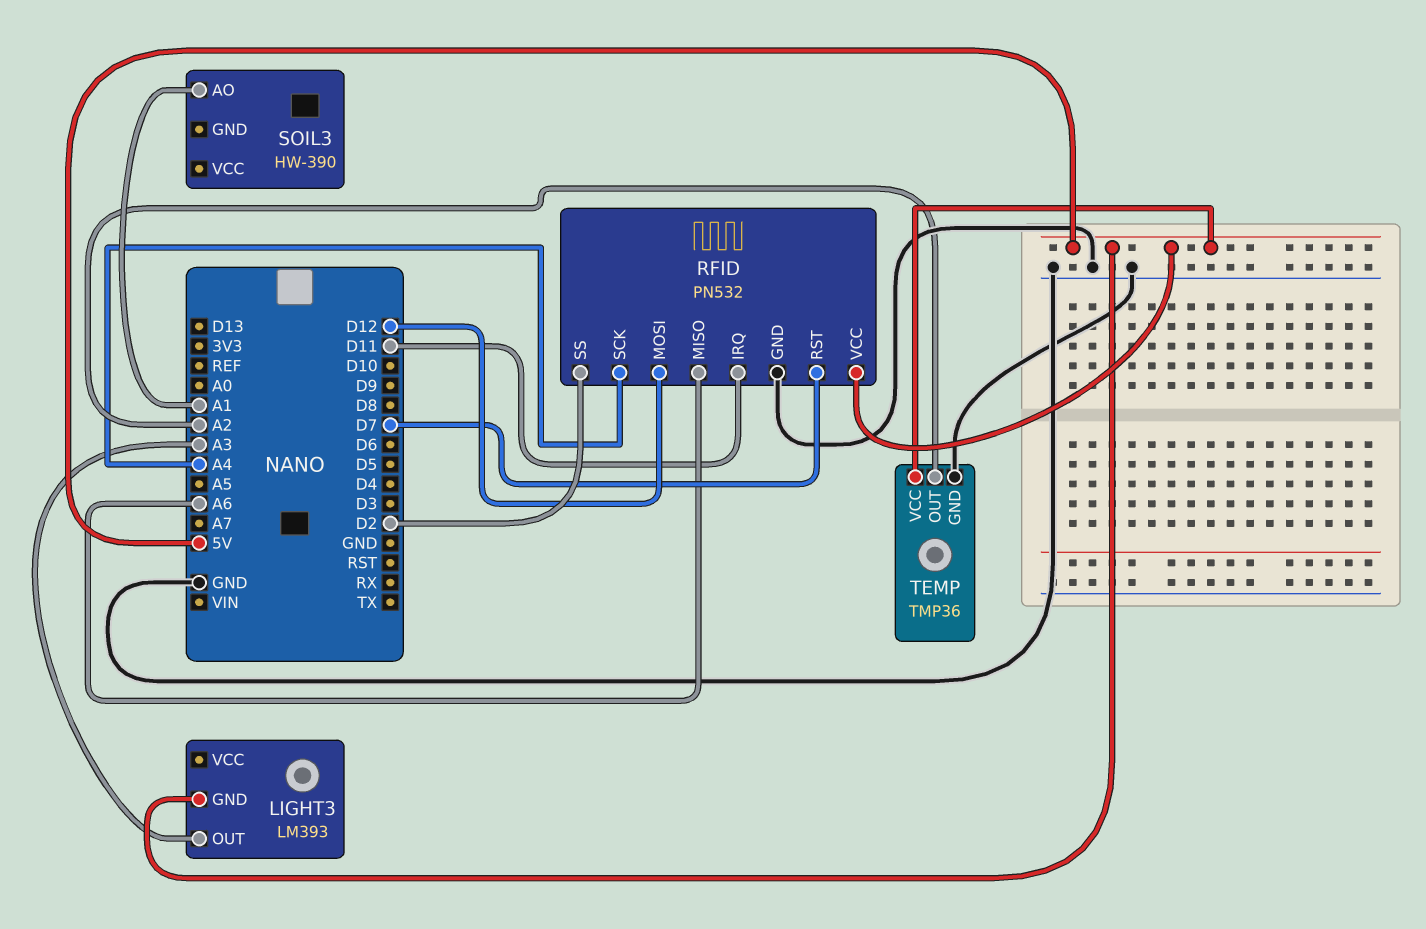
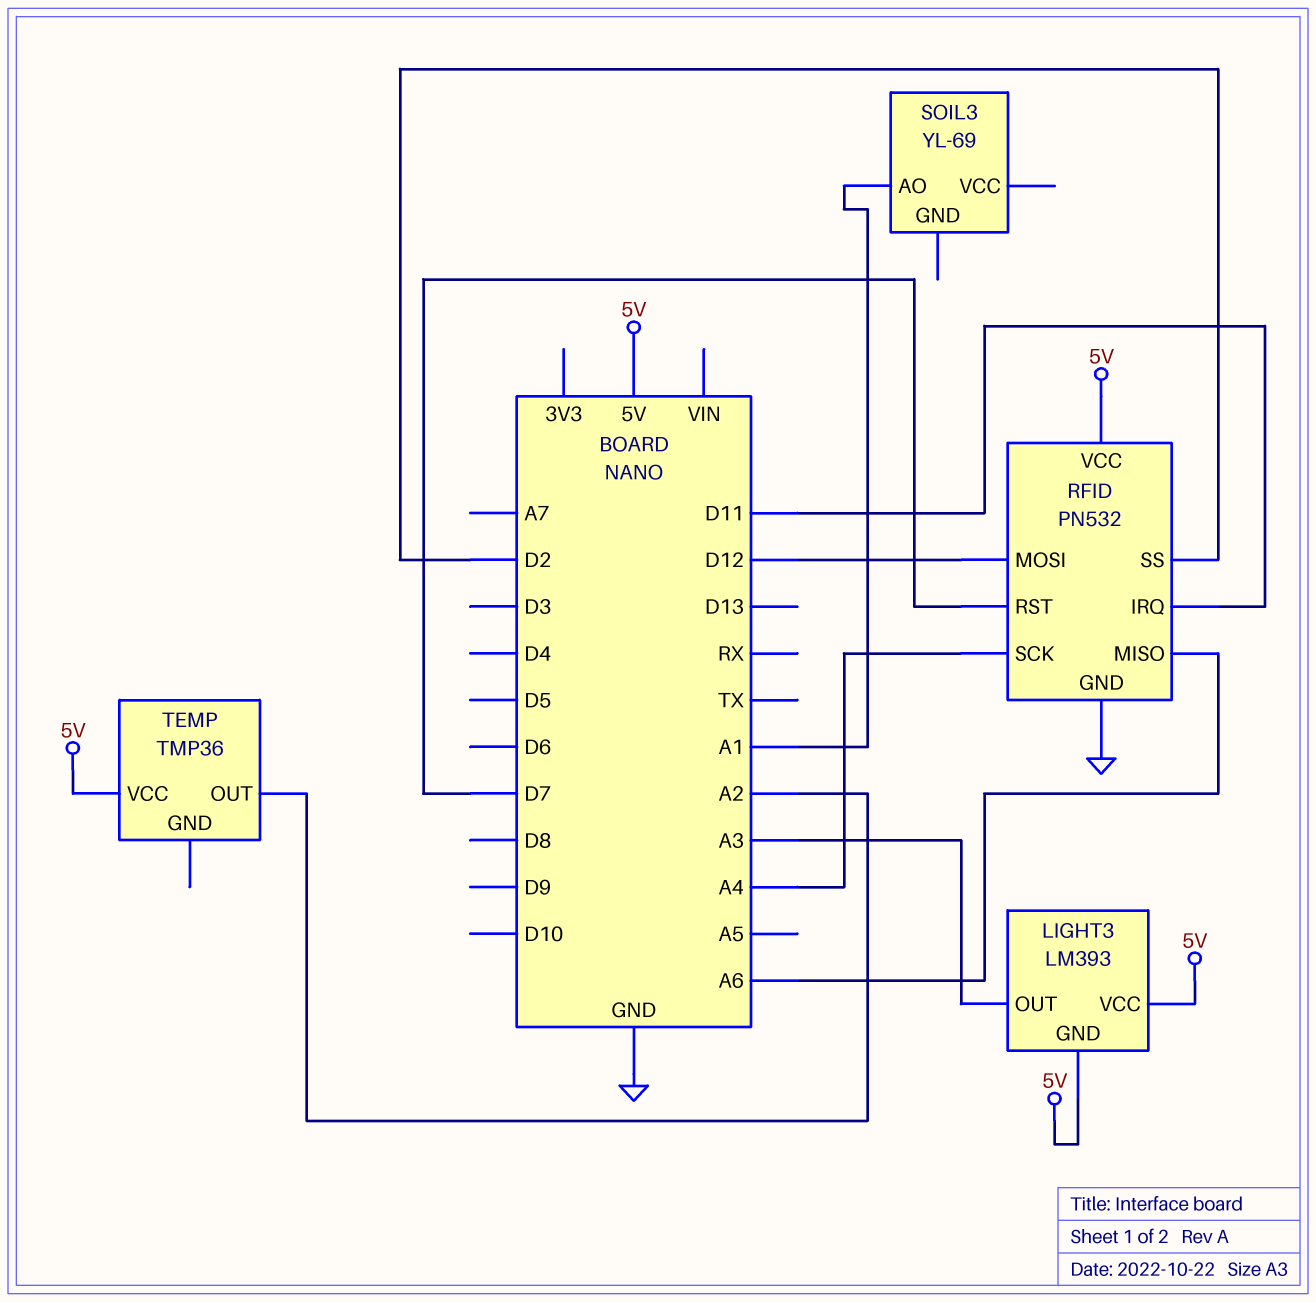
LIGHT3 pin VCC: none -> 5V
SOIL3: HW-390 -> YL-69
TEMP pin GND: GND -> none

